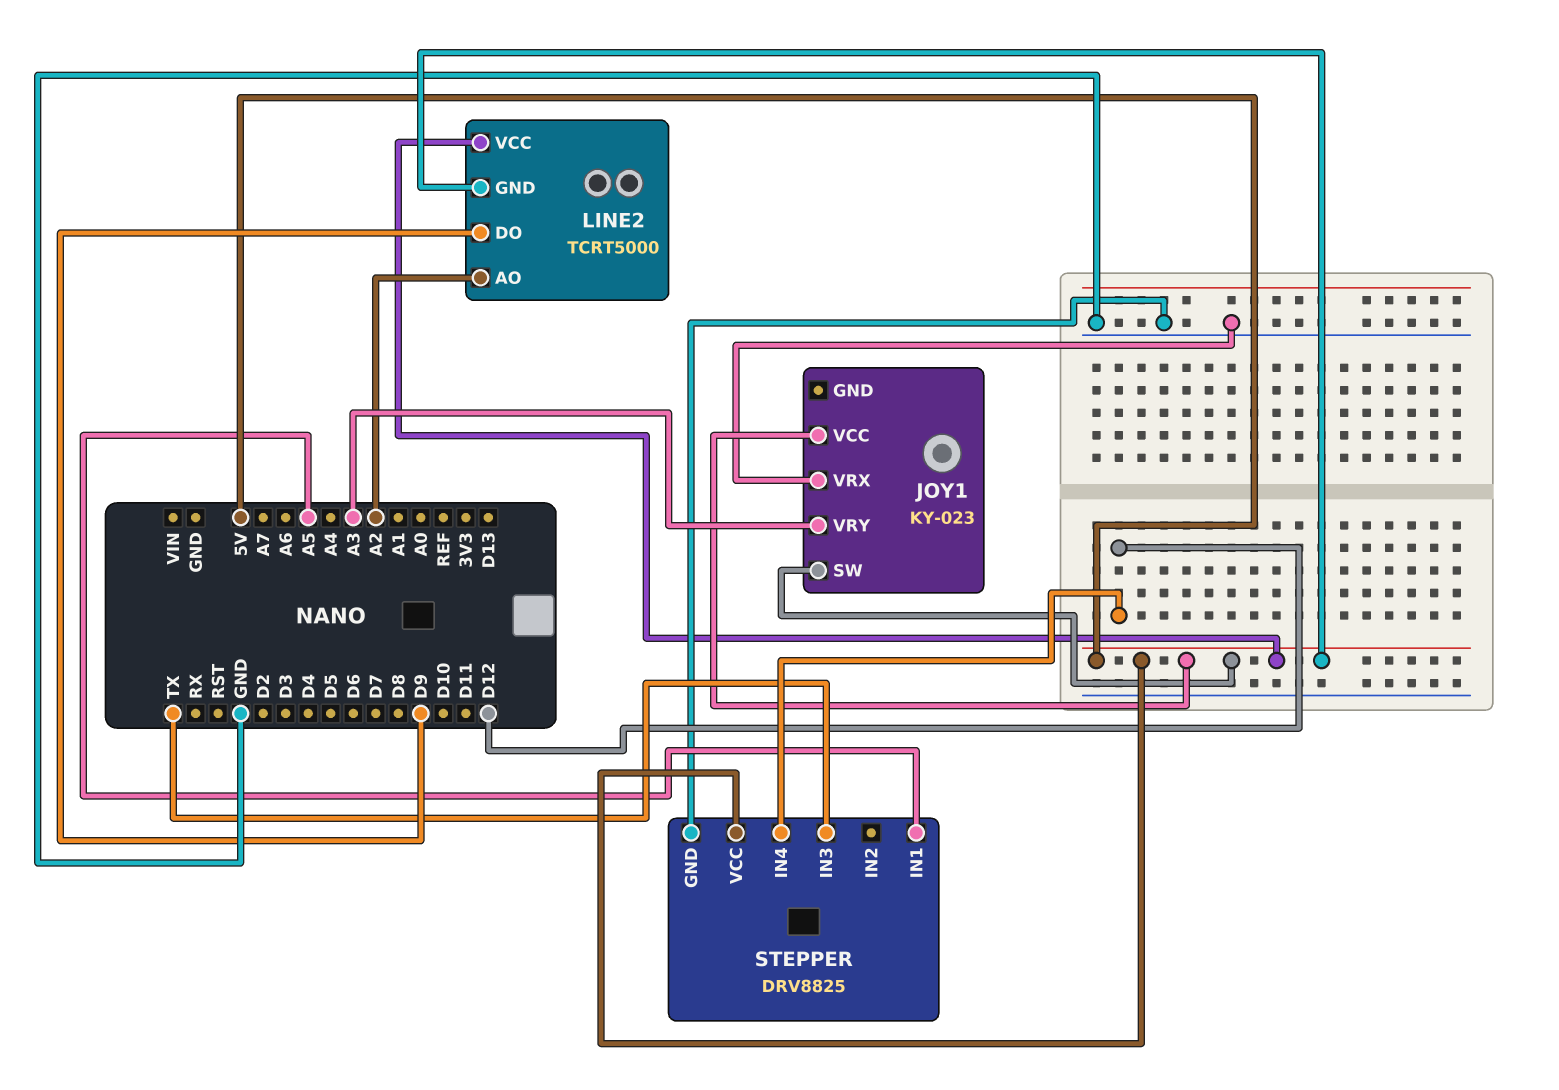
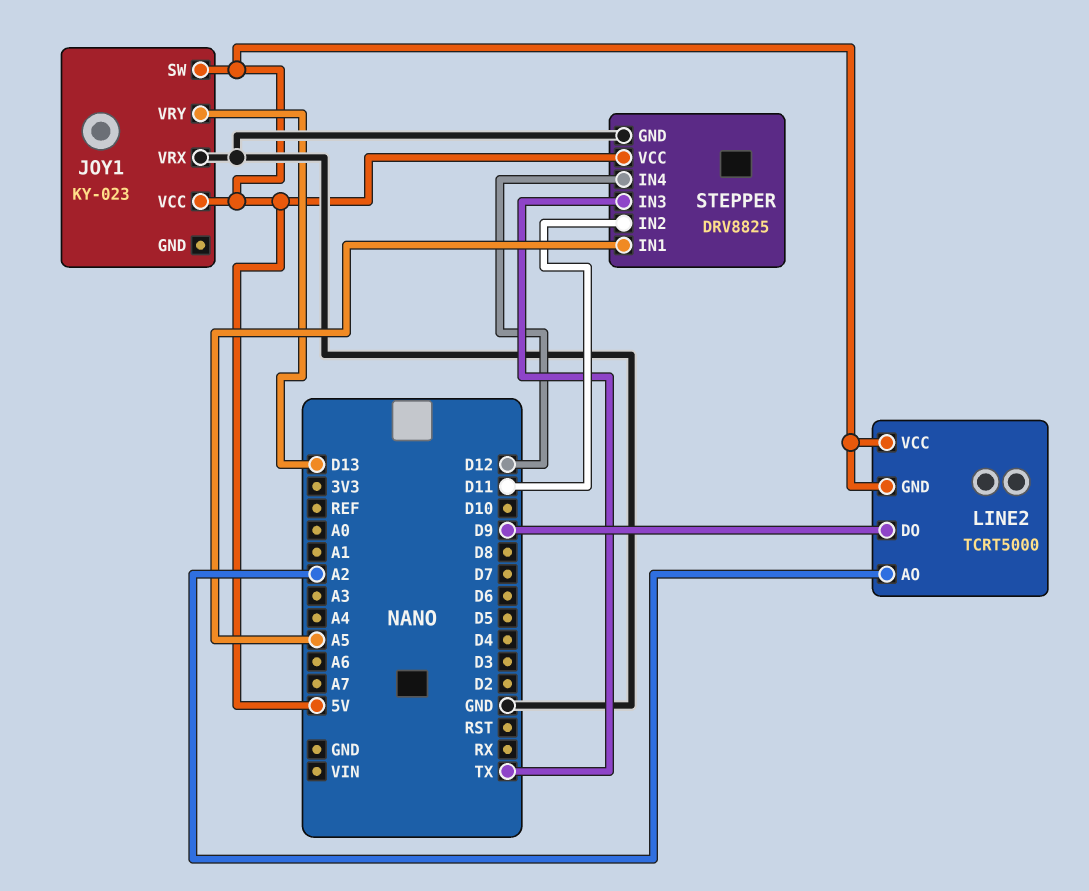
JOY1 pin VRY: A3 -> D13
STEPPER pin IN2: none -> D11

